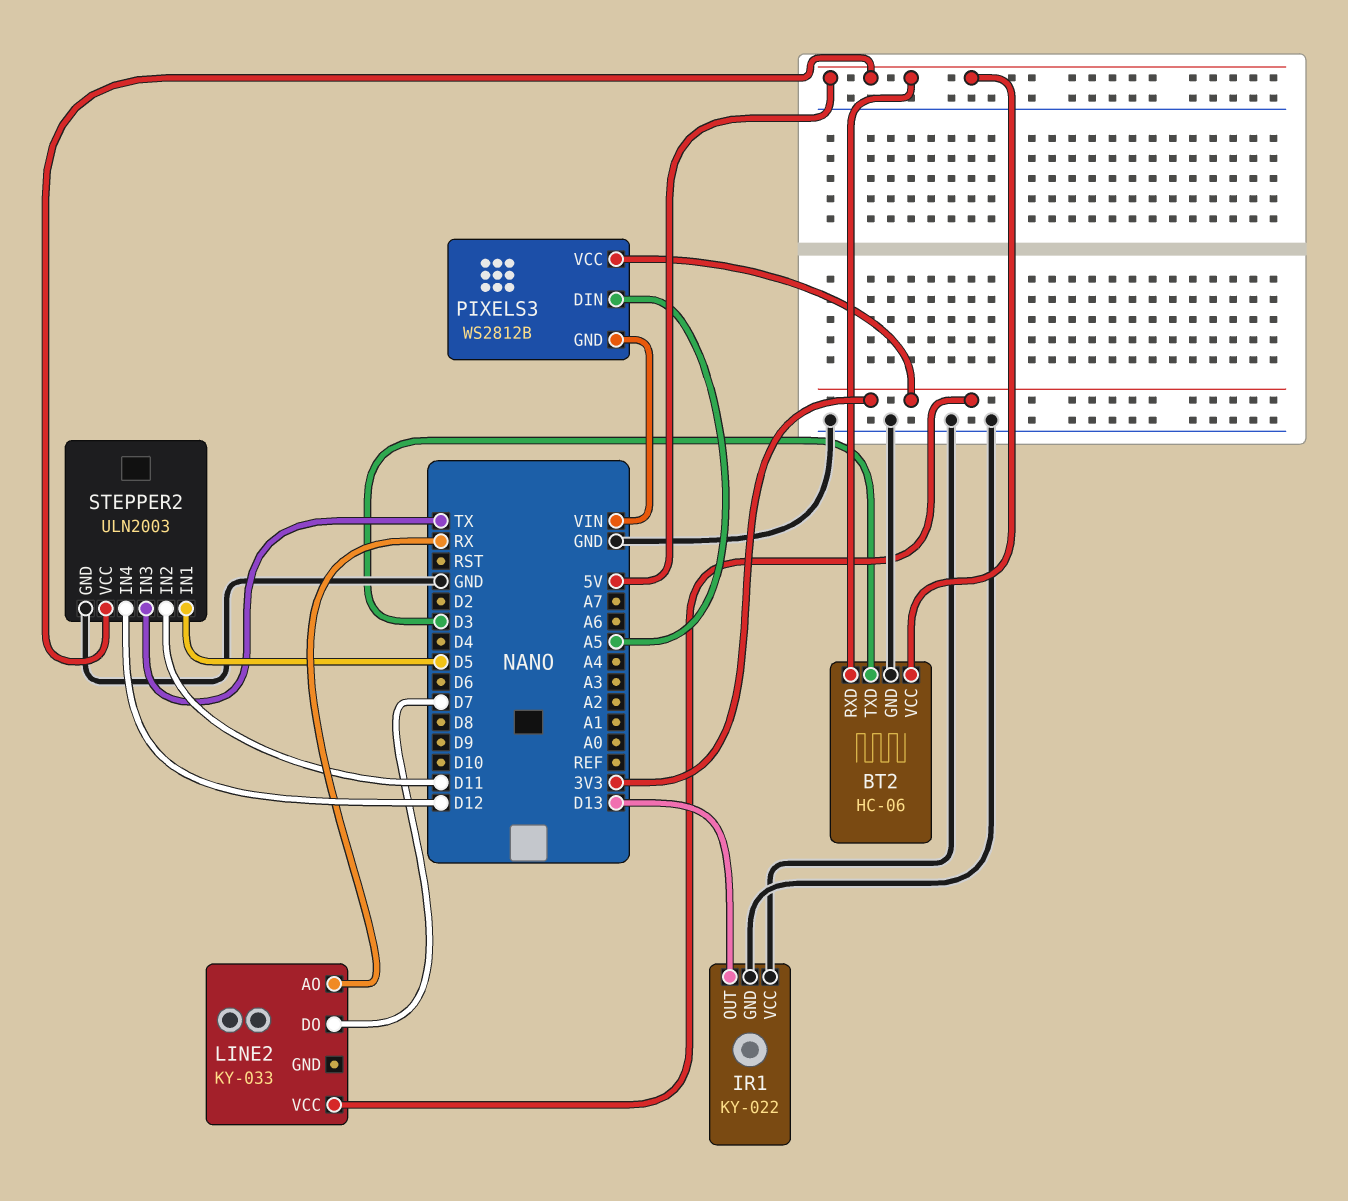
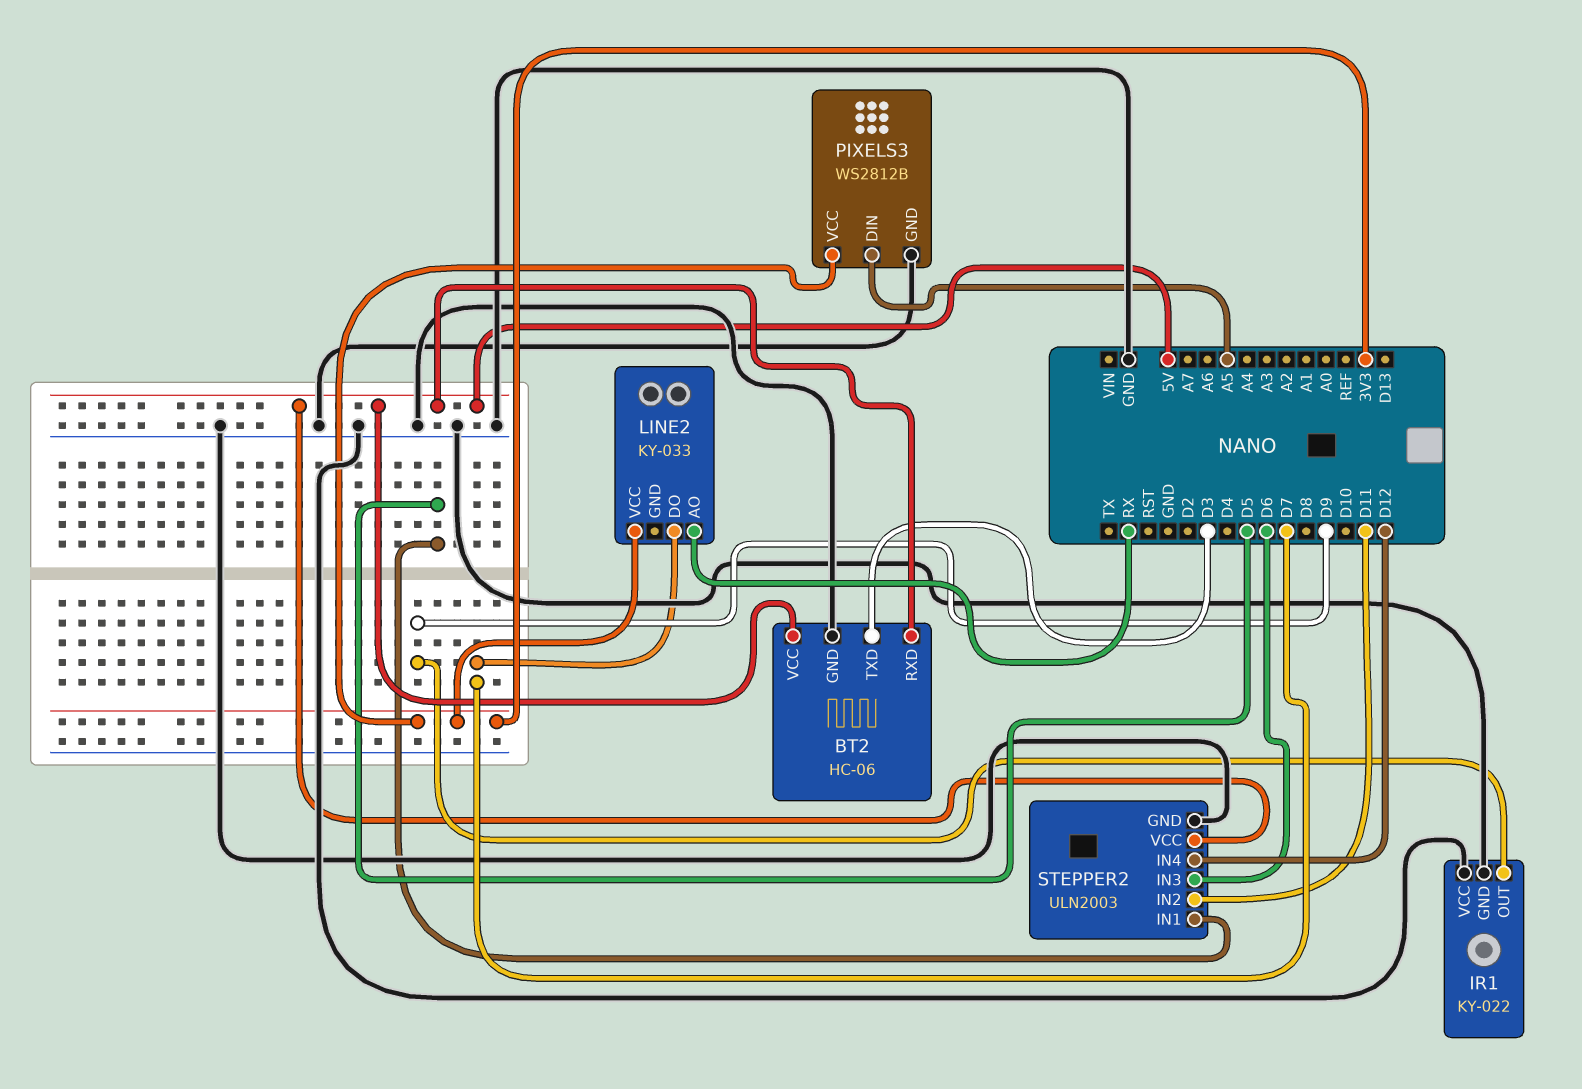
IR1 pin OUT: D13 -> D9
PIXELS3 pin GND: VIN -> GND
STEPPER2 pin IN3: TX -> D6

